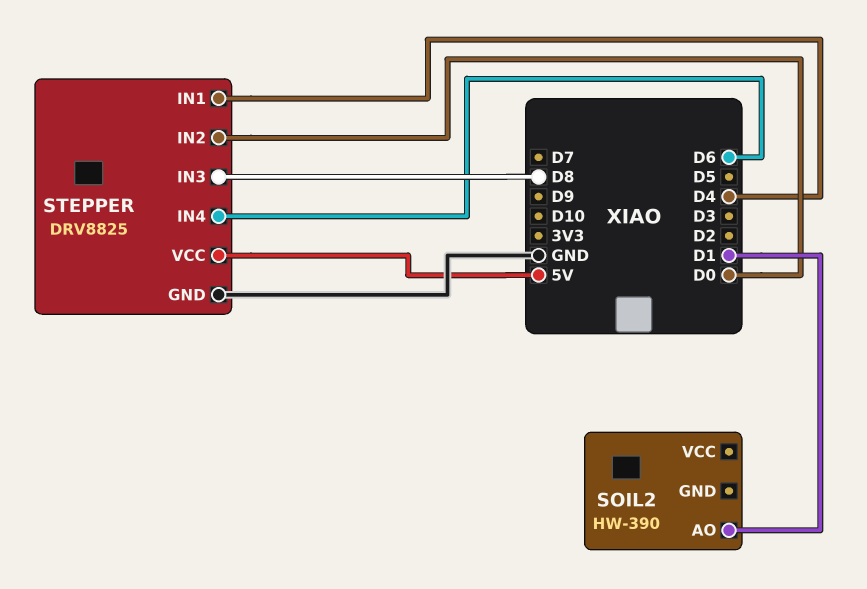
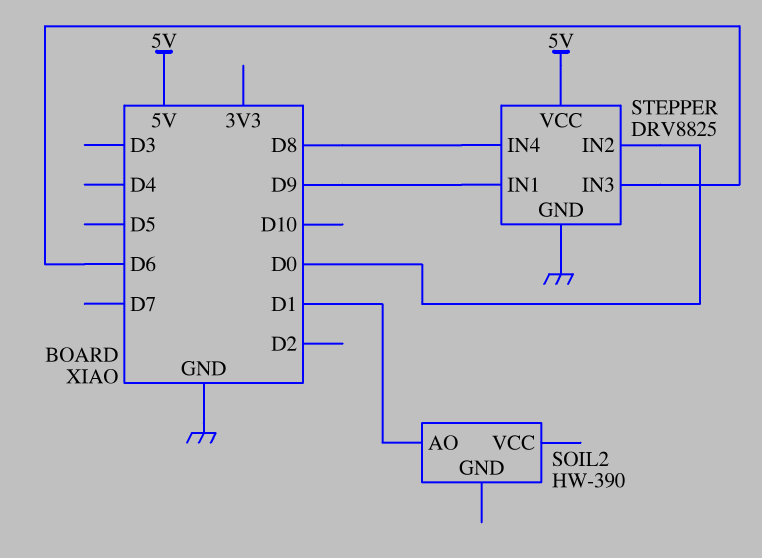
STEPPER pin IN1: D4 -> D9
STEPPER pin IN3: D8 -> D6
STEPPER pin IN4: D6 -> D8

